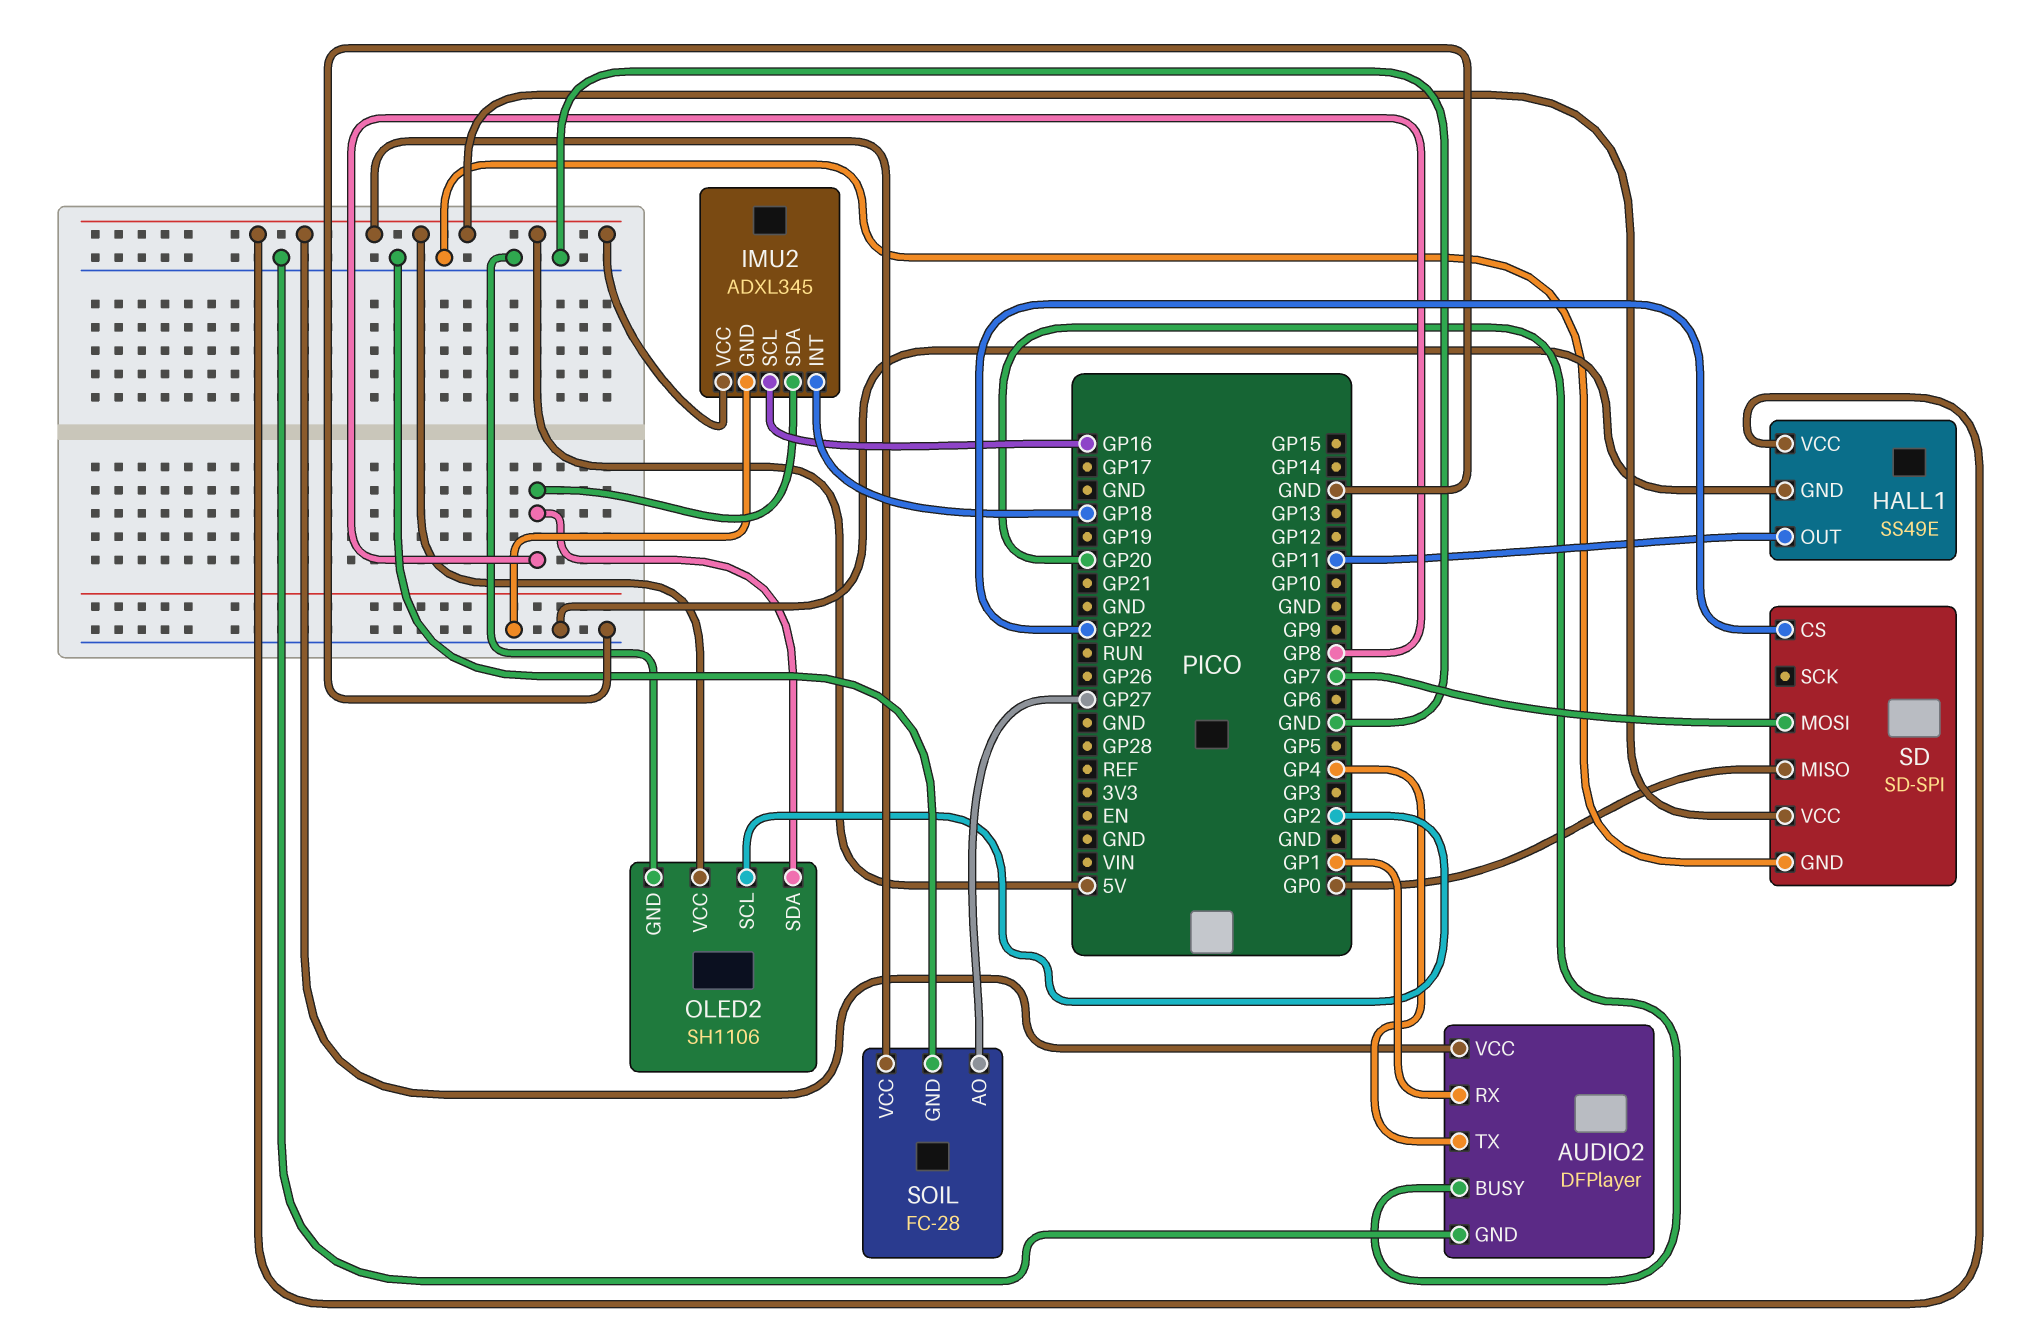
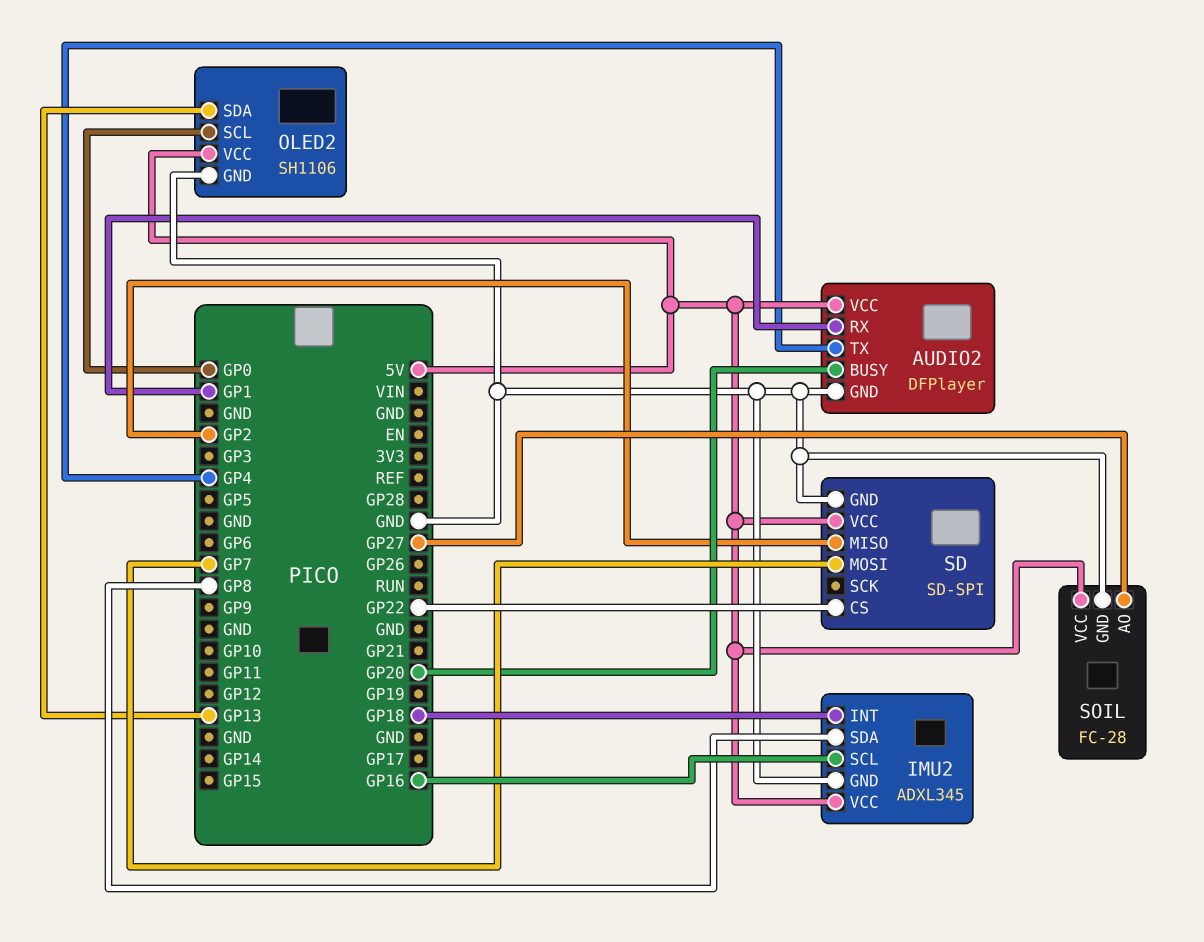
HALL1: SS49E -> none
HALL1 pin GND: GND -> none
HALL1 pin OUT: GP11 -> none
HALL1 pin VCC: 5V -> none
OLED2 pin SCL: GP2 -> GP0
OLED2 pin SDA: GP8 -> GP13
SD pin MISO: GP0 -> GP2

